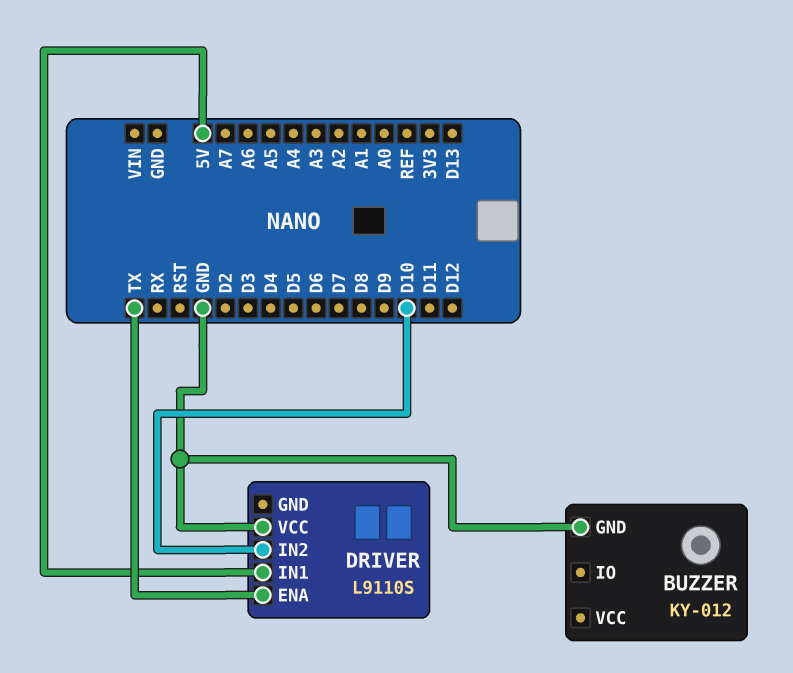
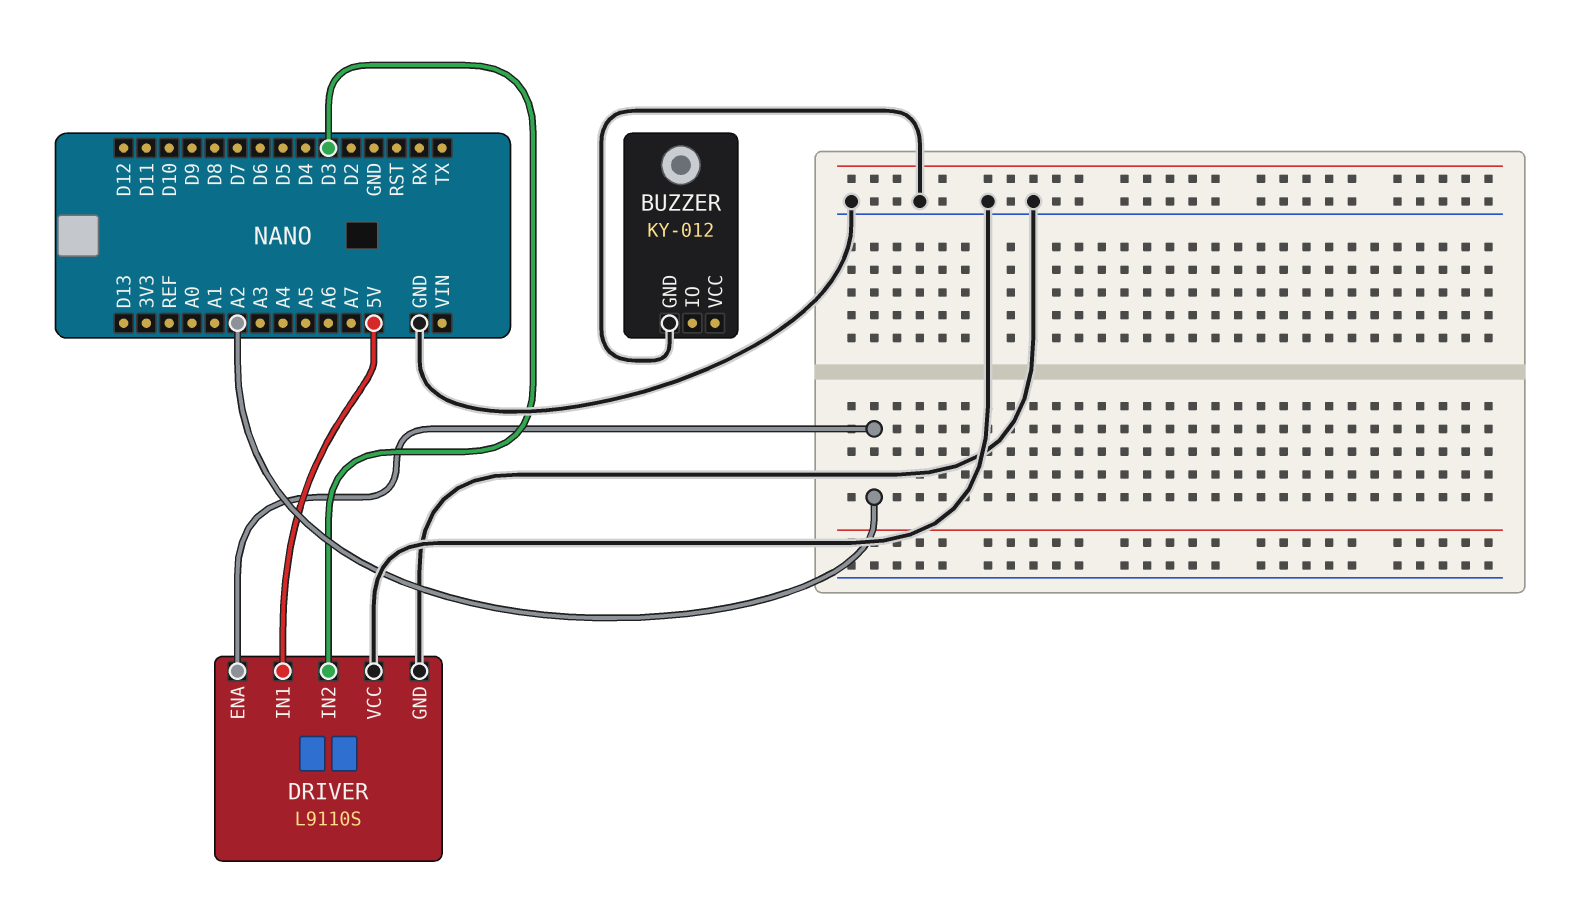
DRIVER pin ENA: TX -> A2
DRIVER pin GND: none -> GND
DRIVER pin IN2: D10 -> D3

